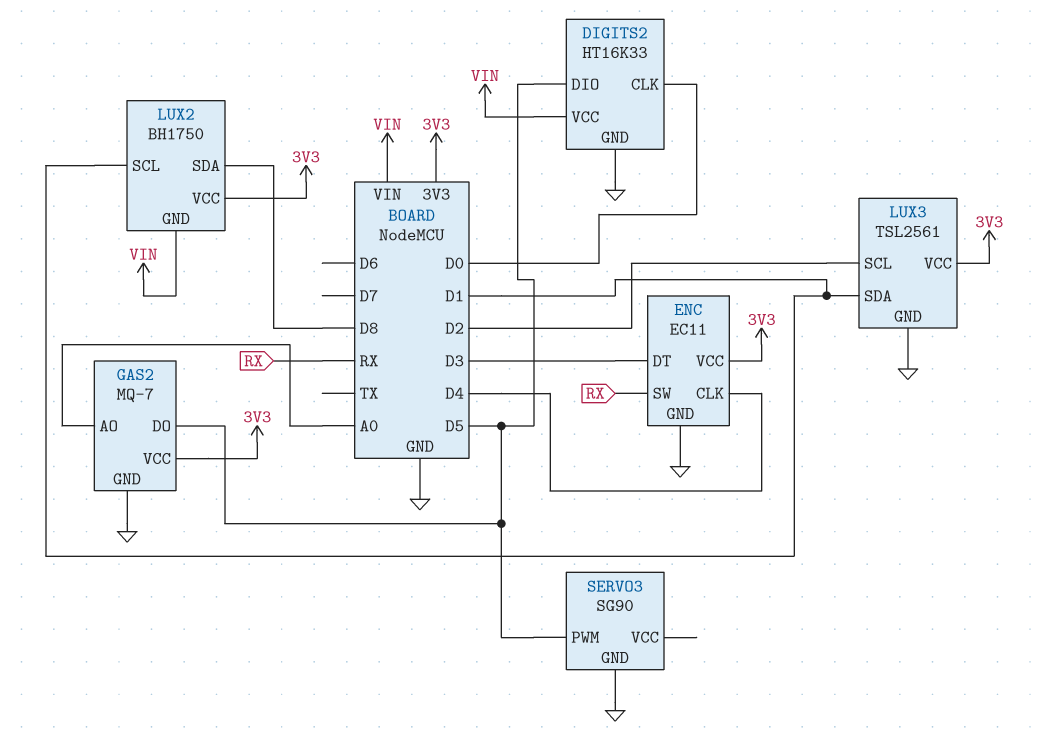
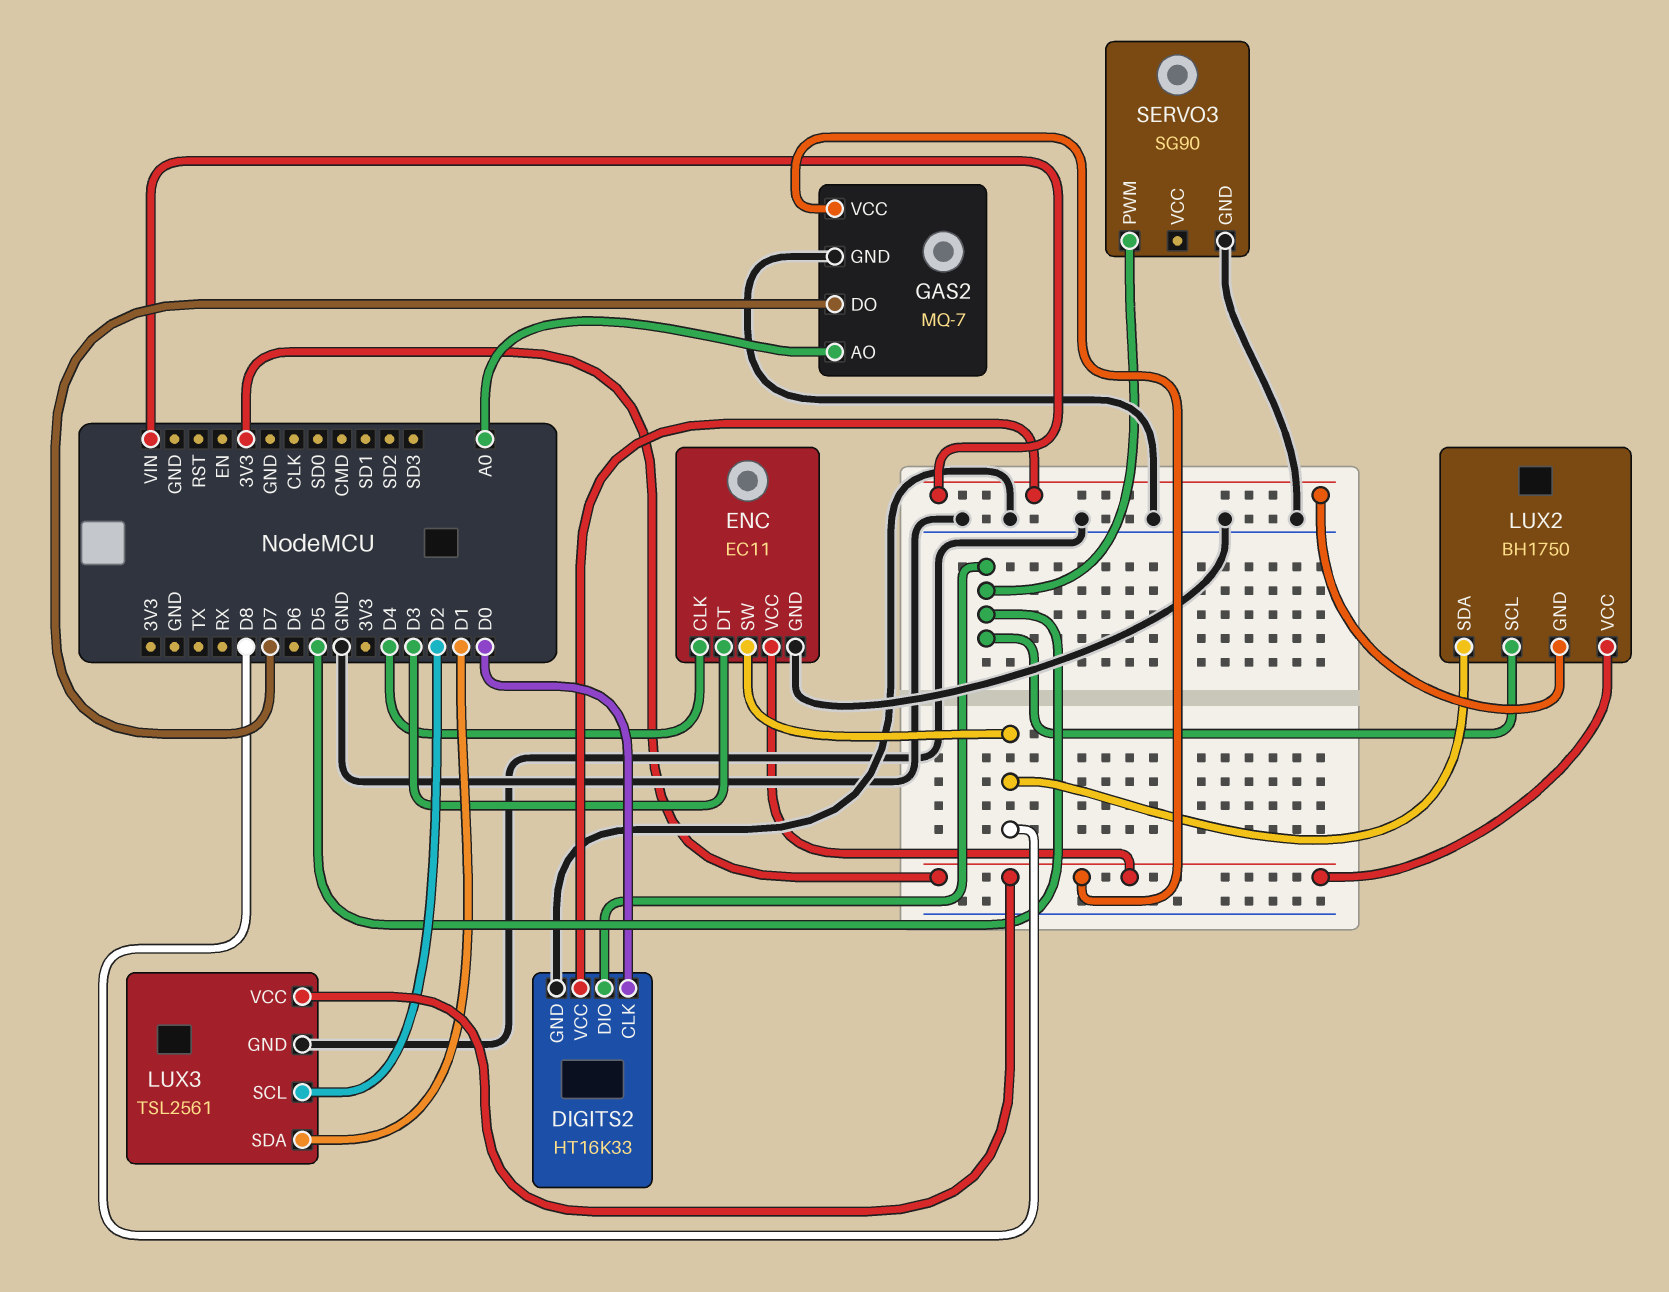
ENC pin SW: RX -> D8
GAS2 pin DO: D5 -> D7
LUX2 pin SCL: D1 -> D5

